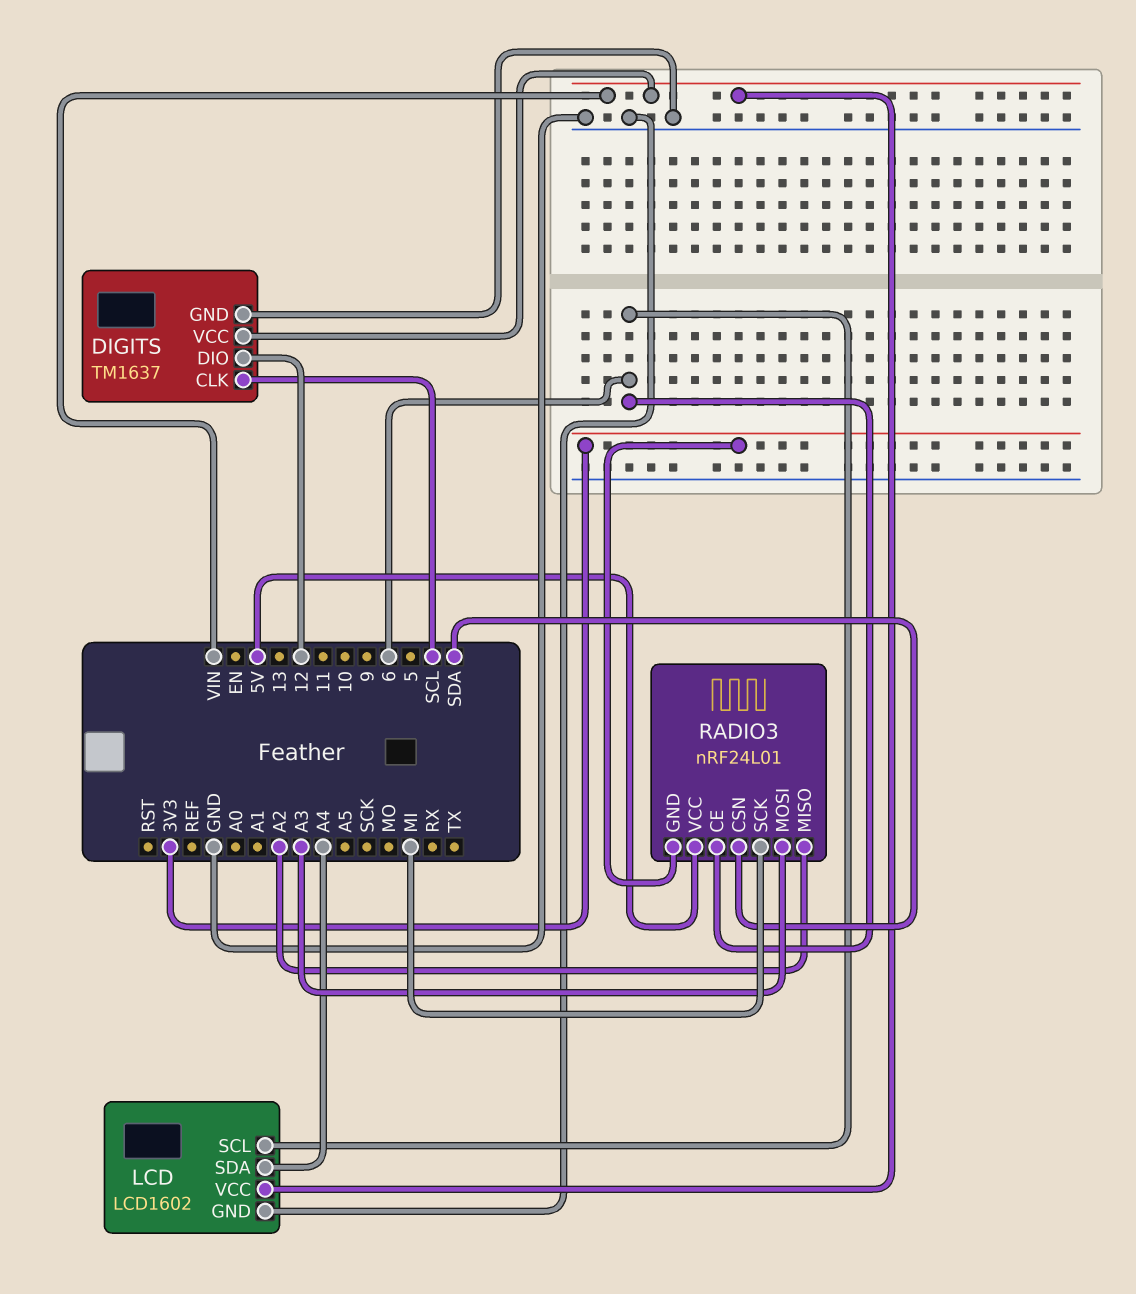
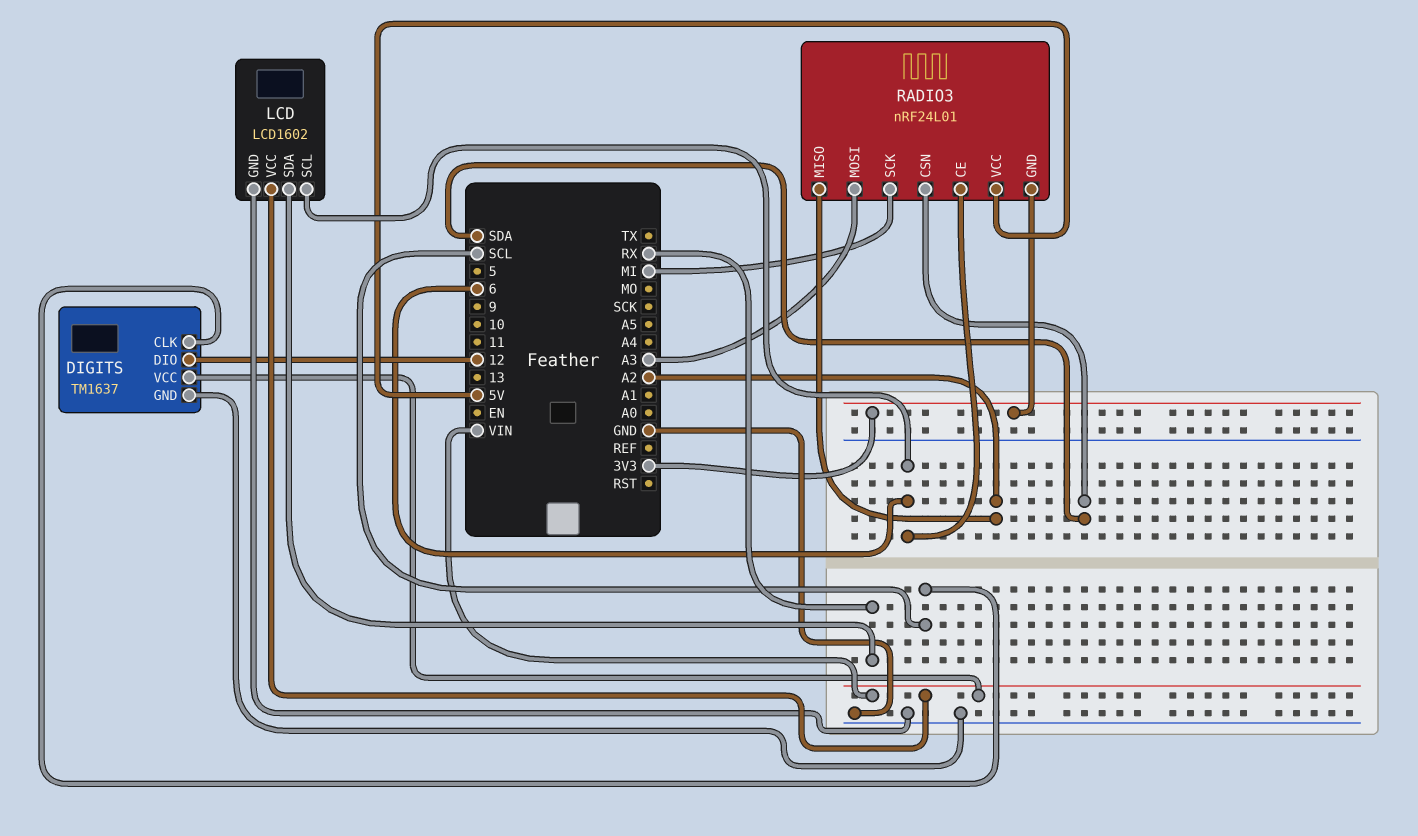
LCD pin SDA: A4 -> RX

